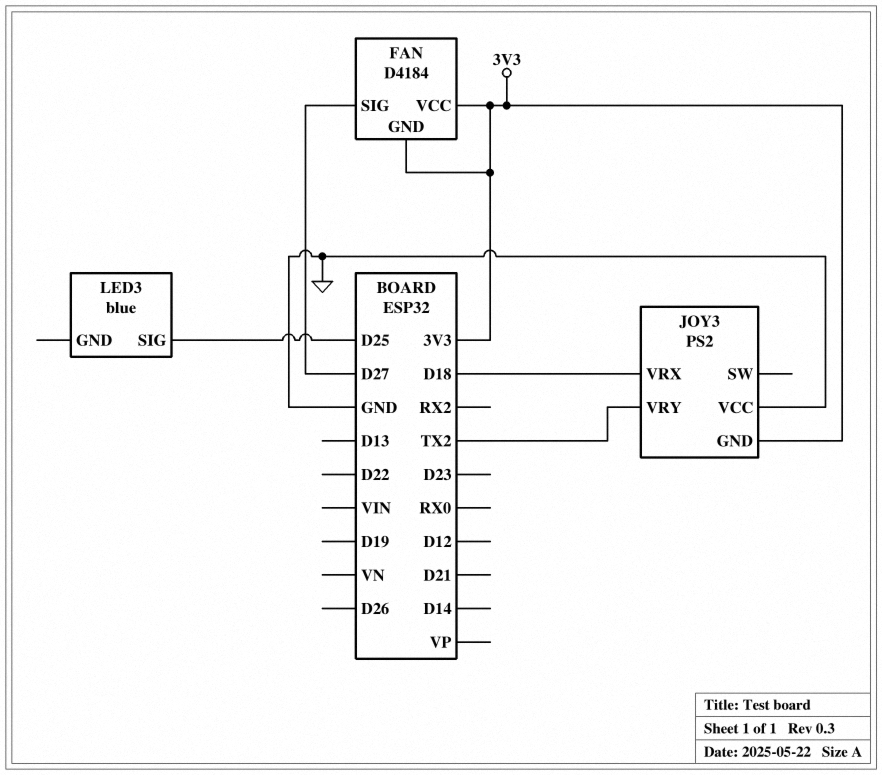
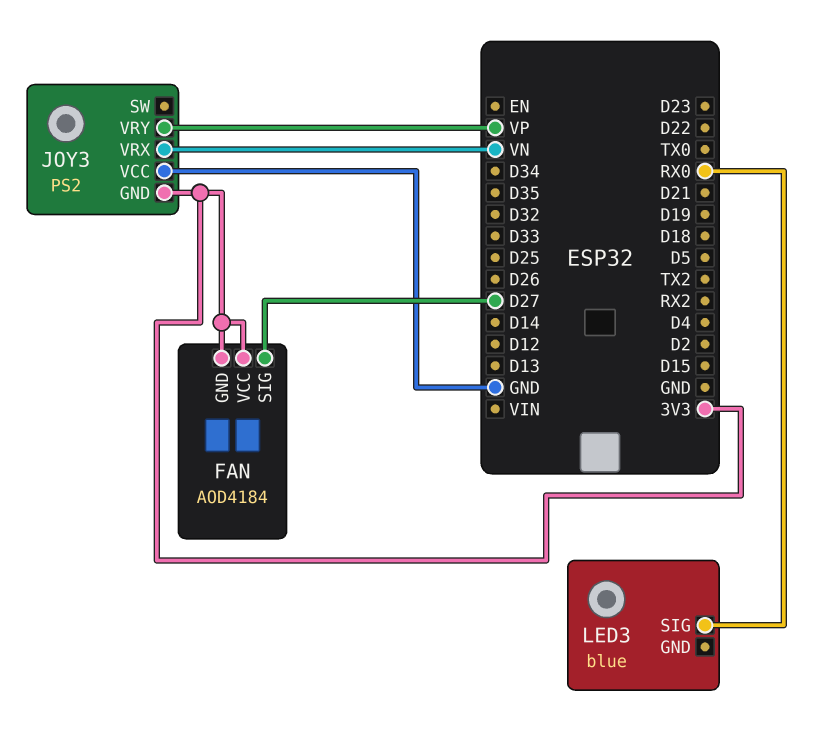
FAN: D4184 -> AOD4184
JOY3 pin VRX: D18 -> VN
JOY3 pin VRY: TX2 -> VP
LED3 pin SIG: D25 -> RX0

